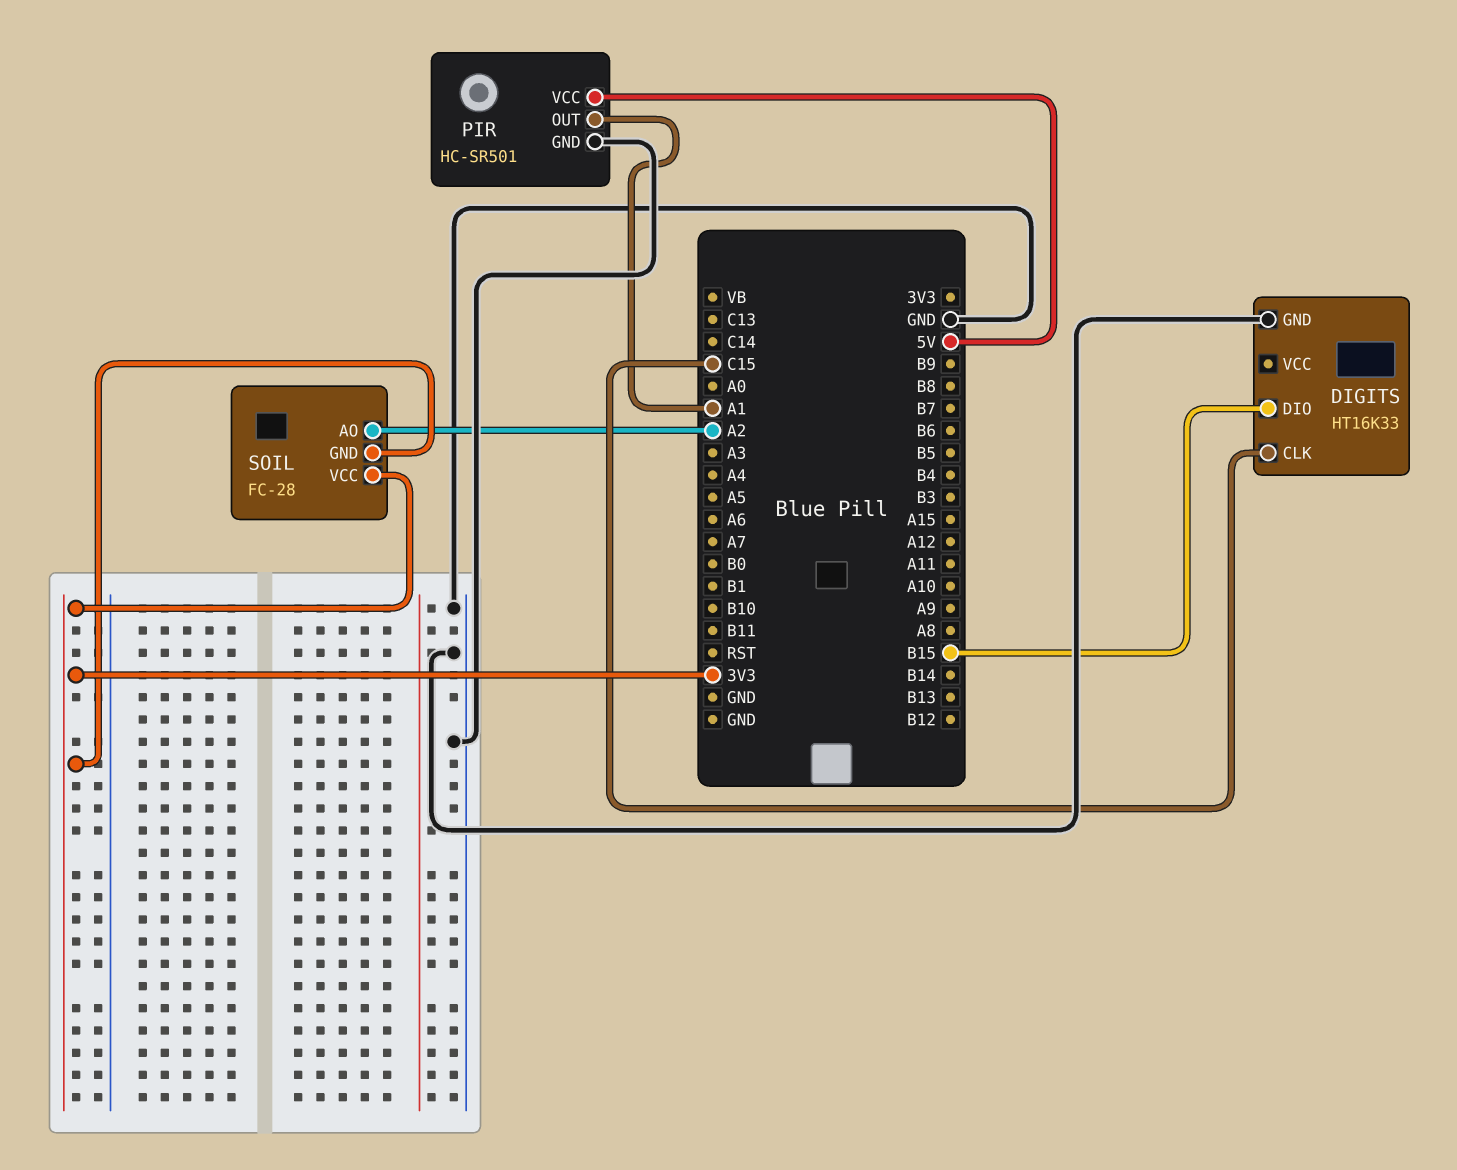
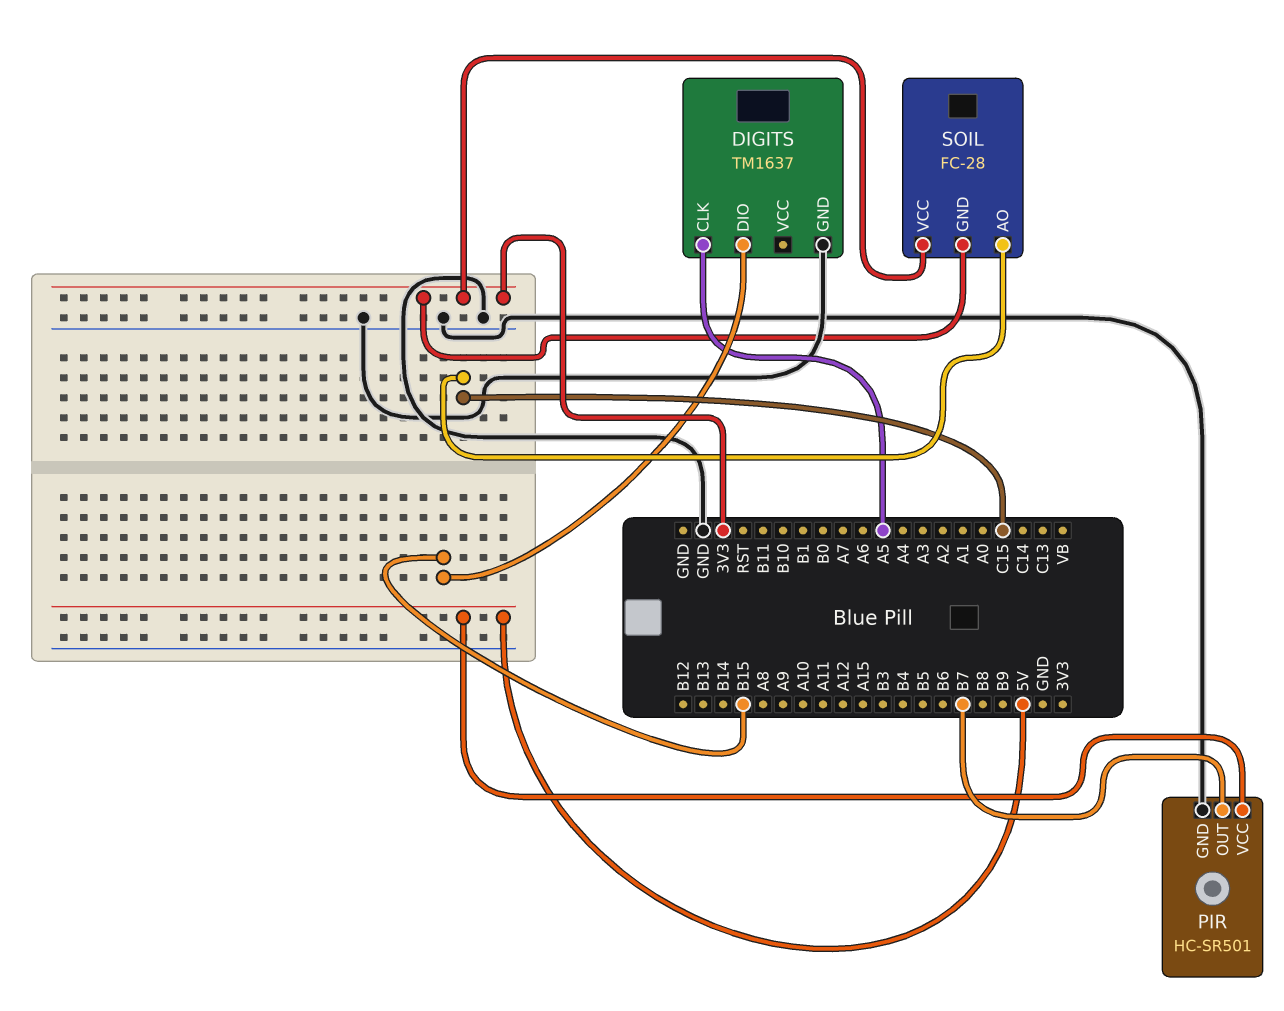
DIGITS: HT16K33 -> TM1637
DIGITS pin CLK: C15 -> A5
PIR pin OUT: A1 -> B7
SOIL pin AO: A2 -> C15

